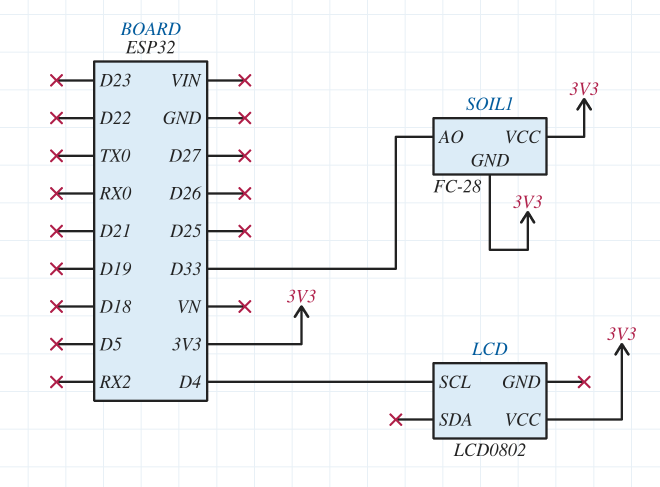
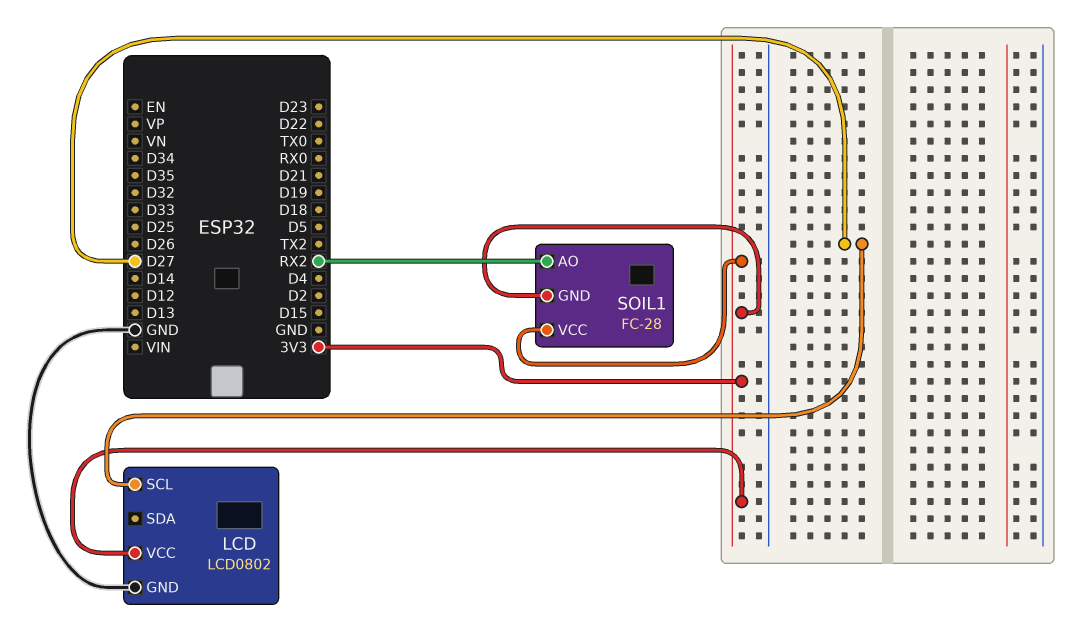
LCD pin GND: none -> GND
LCD pin SCL: D4 -> D27
SOIL1 pin AO: D33 -> RX2

